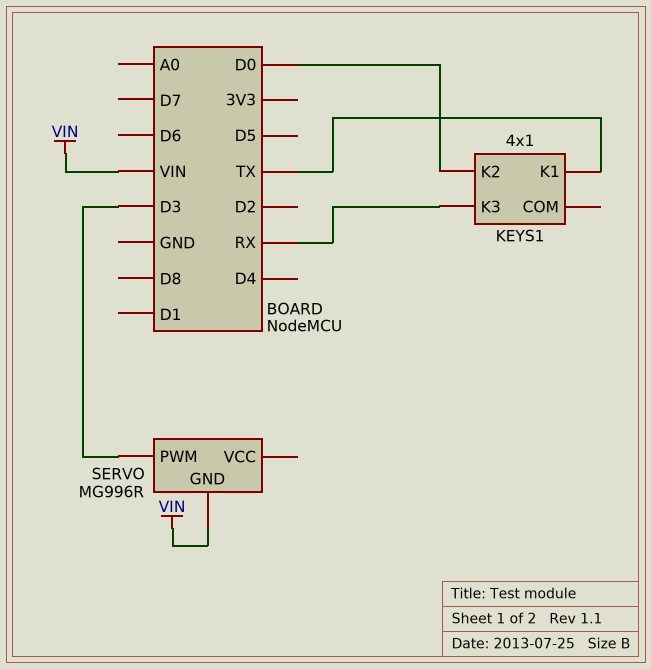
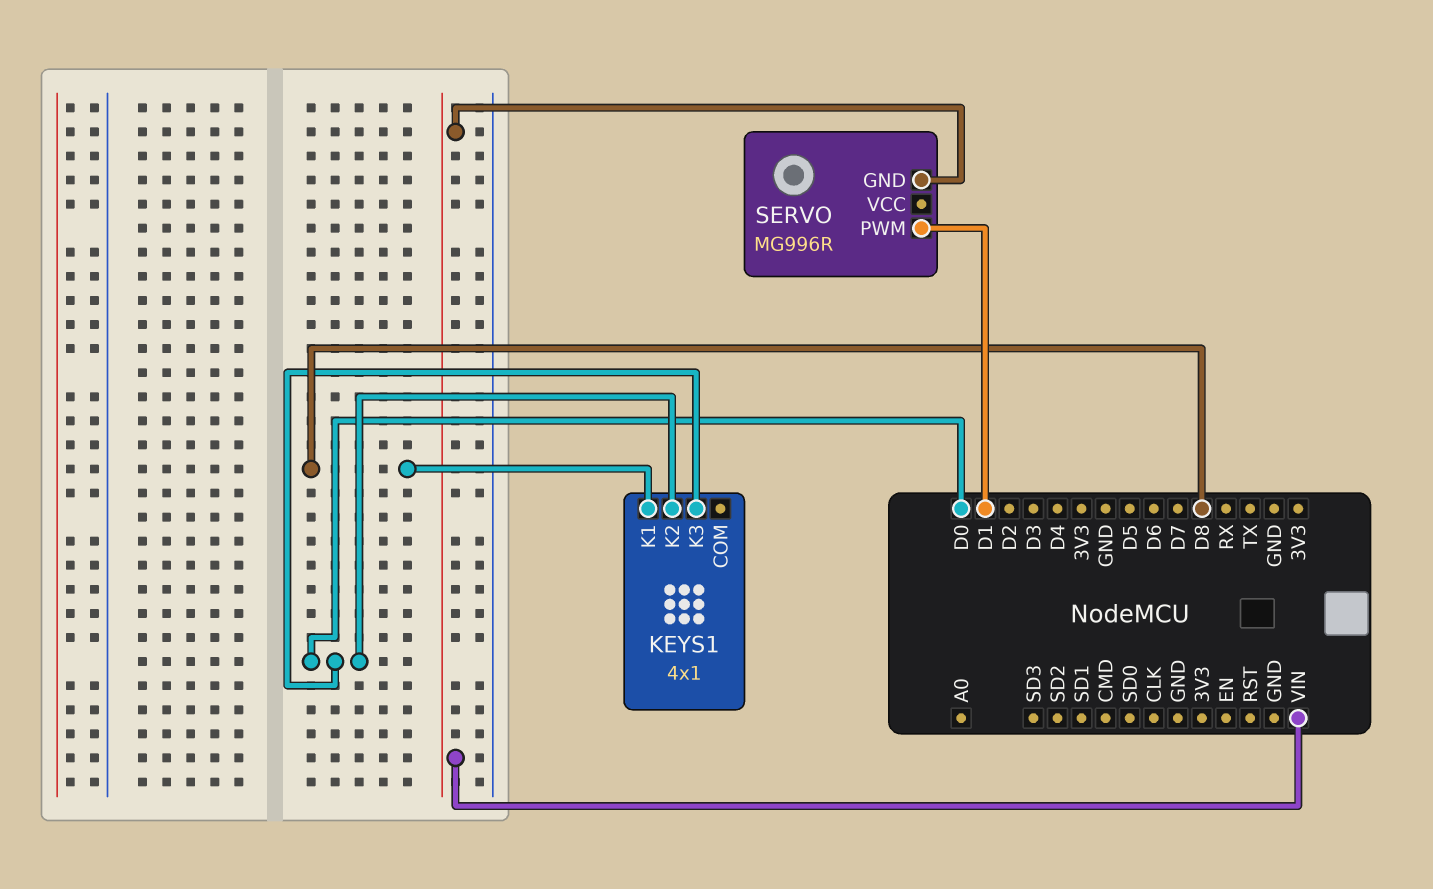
KEYS1 pin K1: TX -> D8
KEYS1 pin K3: RX -> D0
SERVO pin PWM: D3 -> D1

